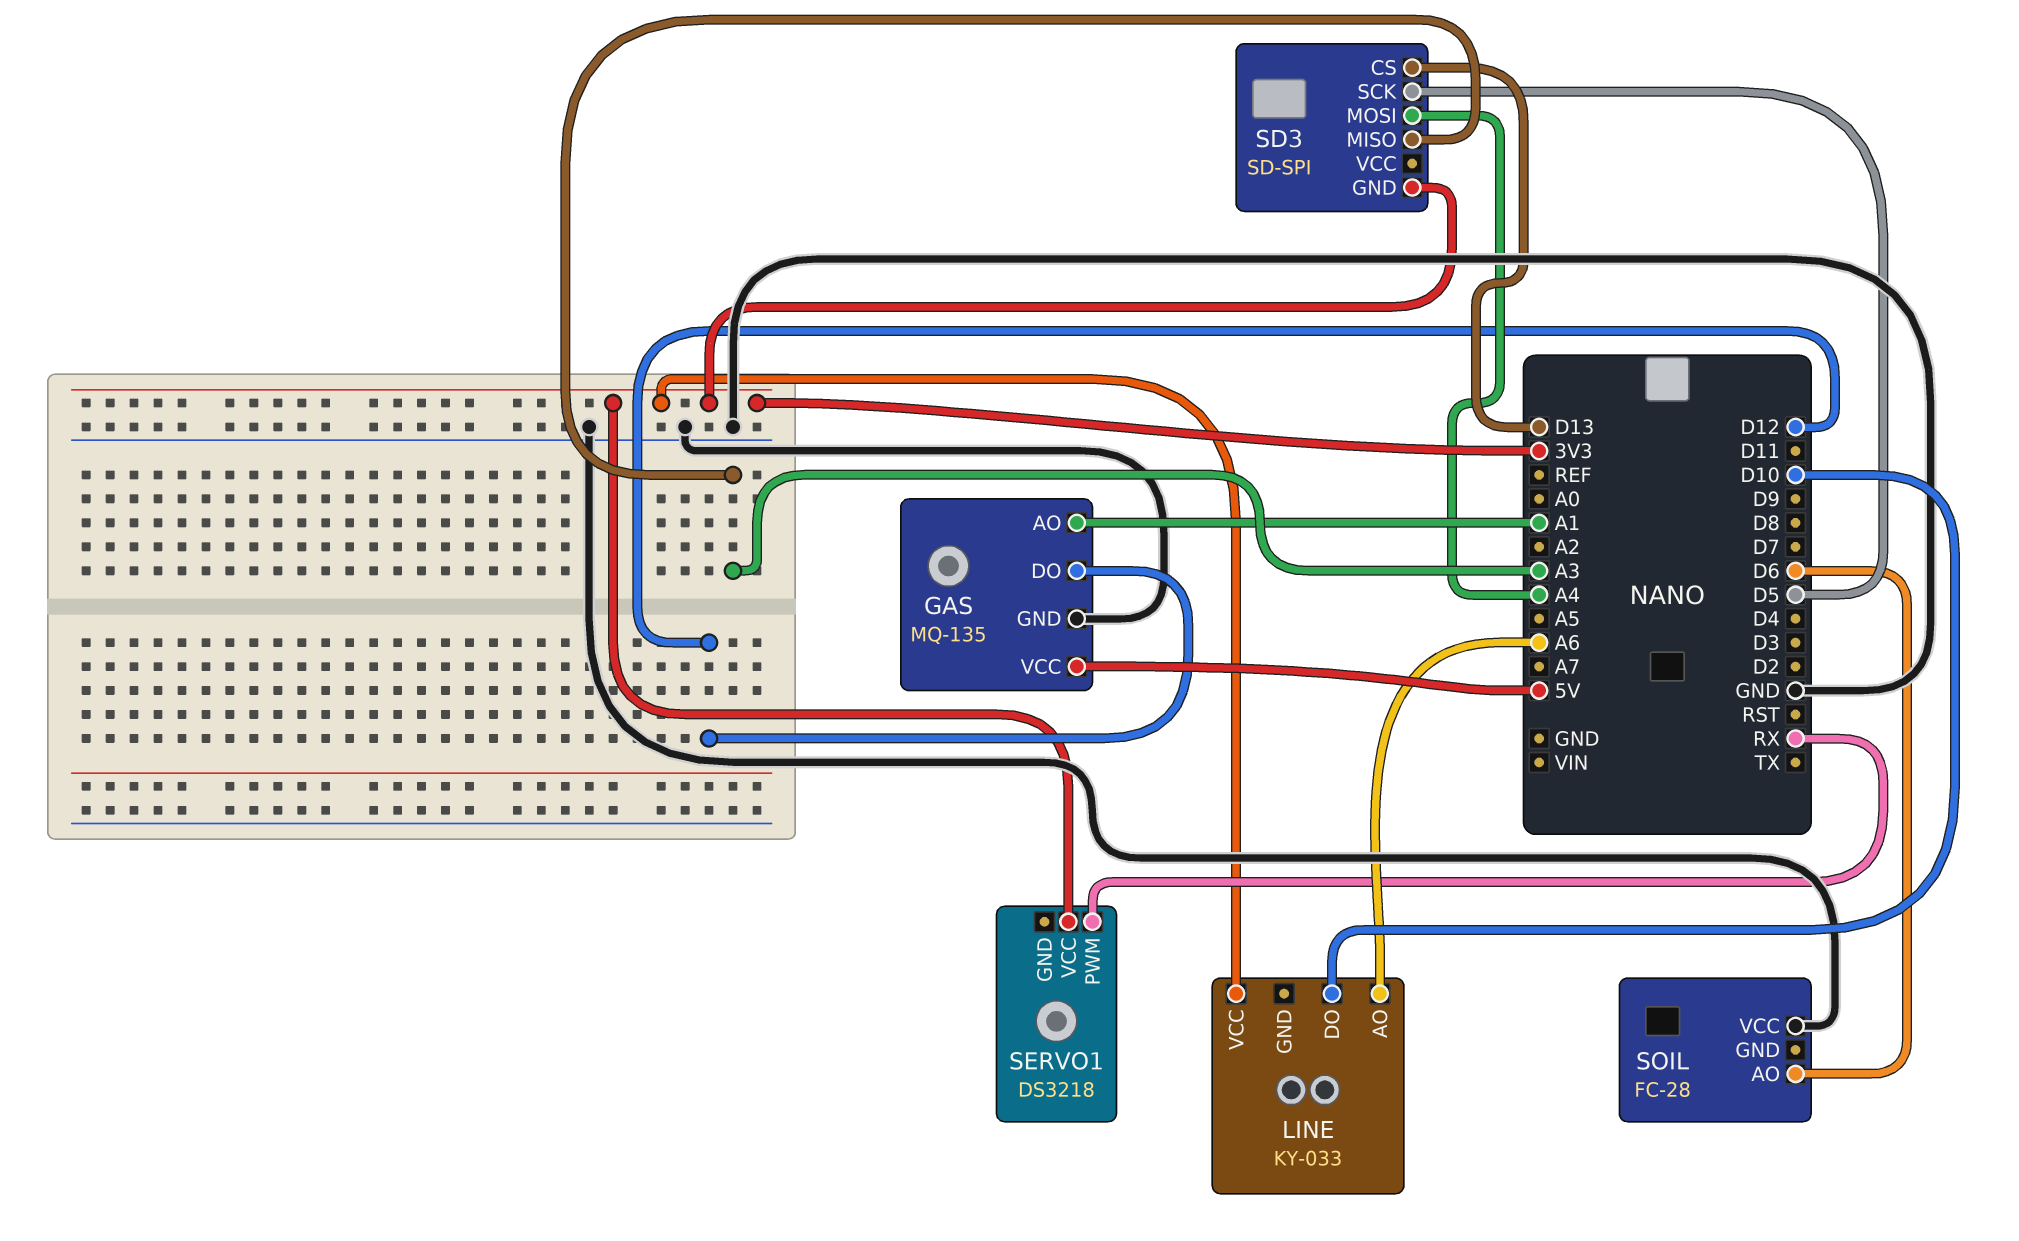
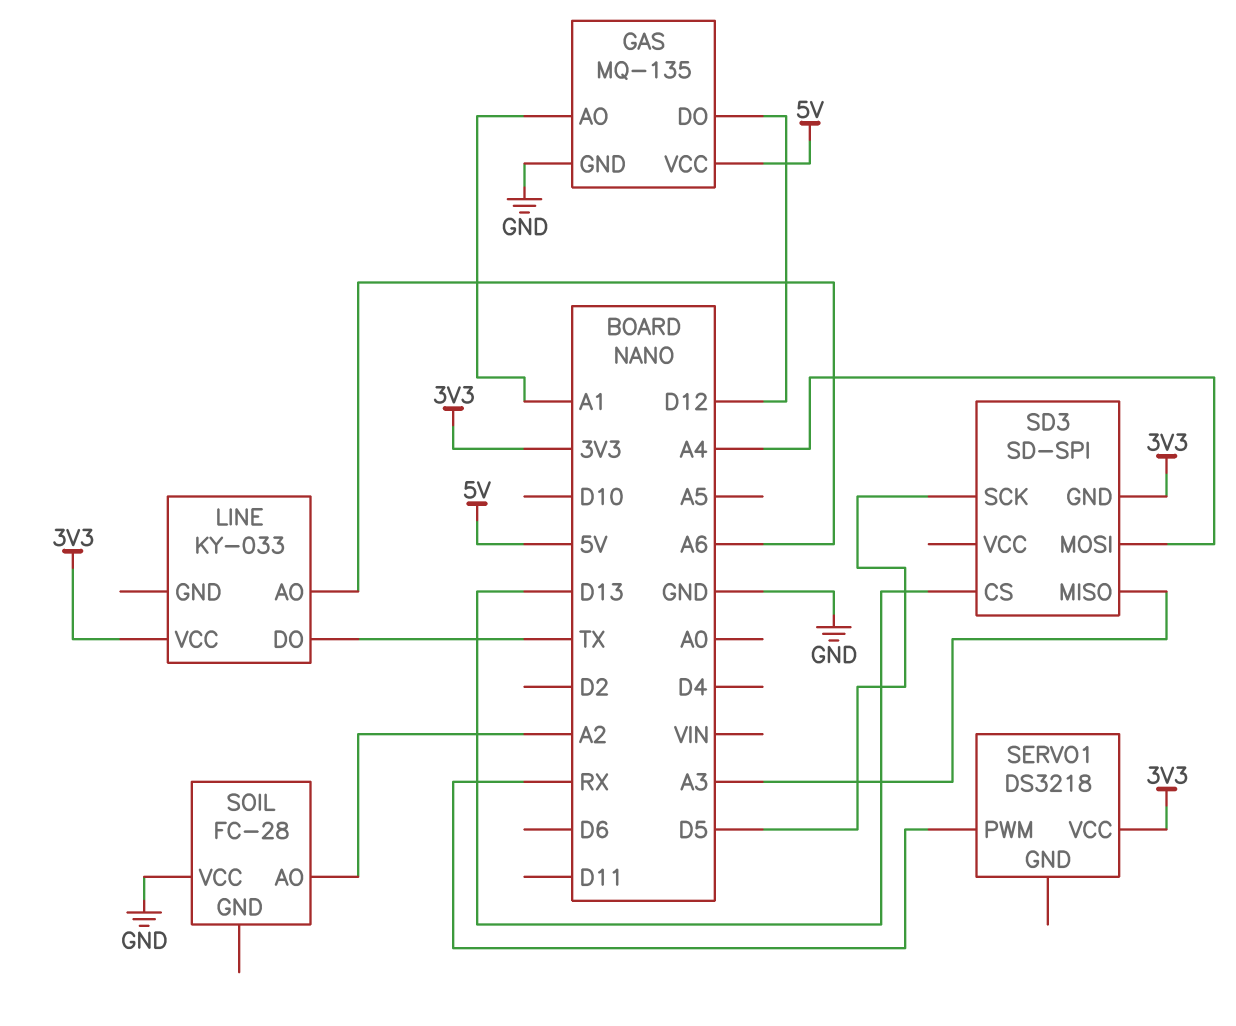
LINE pin DO: D10 -> TX
SOIL pin AO: D6 -> A2

